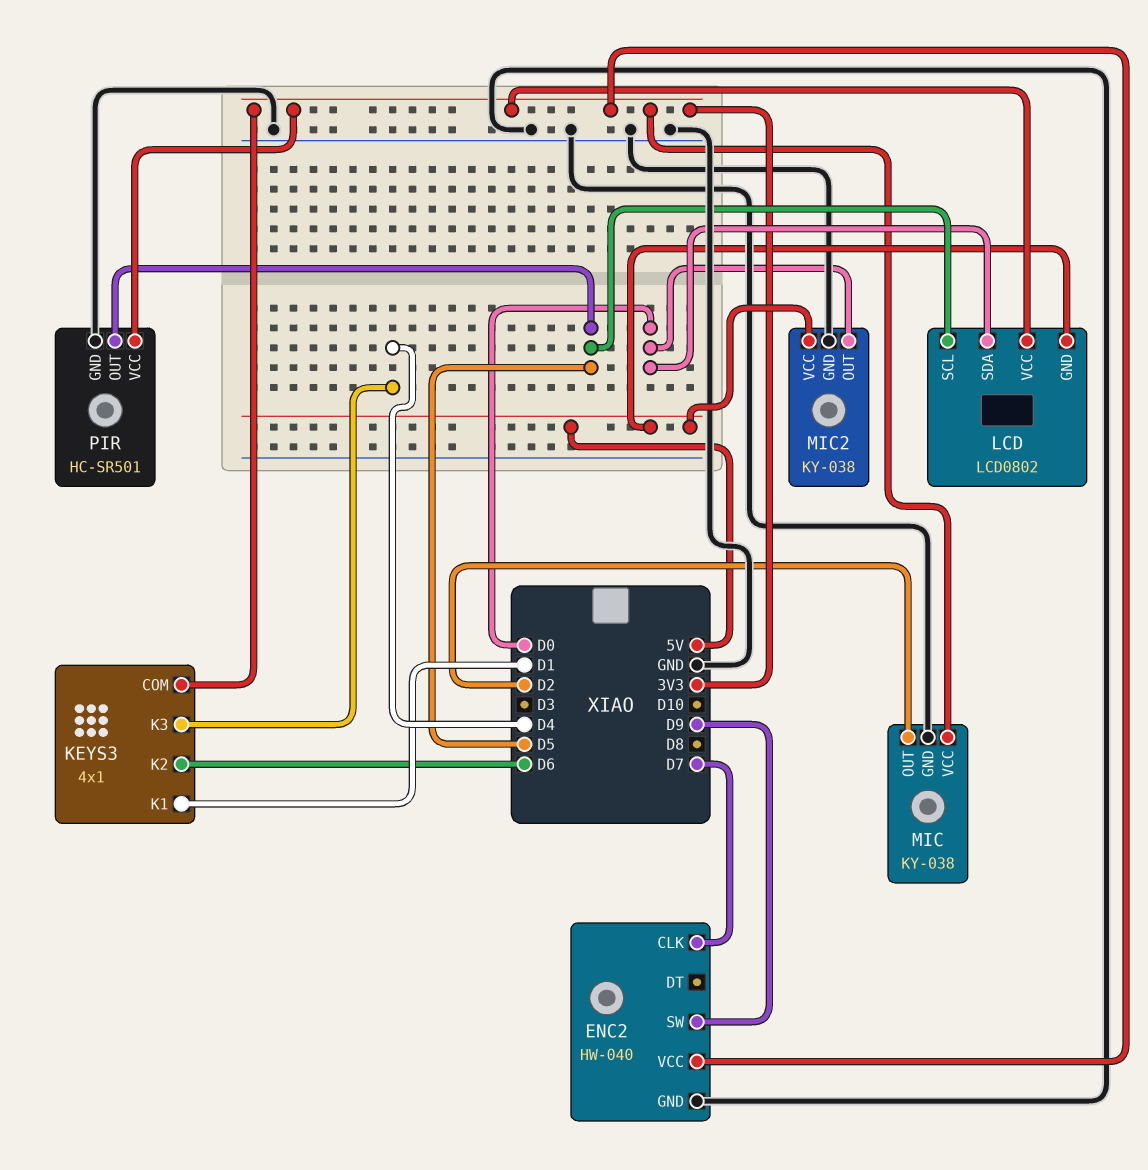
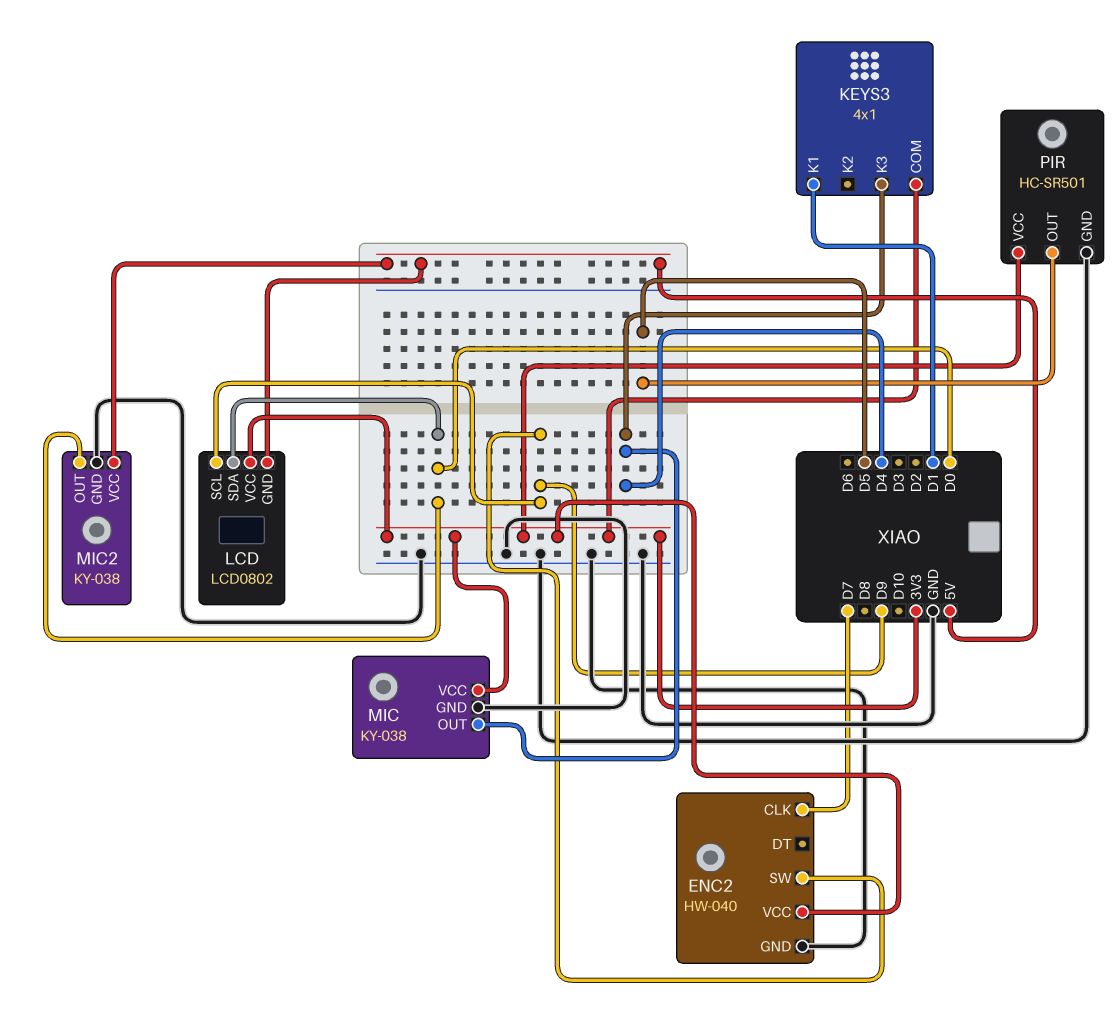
KEYS3 pin K2: D6 -> none
LCD pin SCL: D5 -> D9
MIC pin OUT: D2 -> D4

